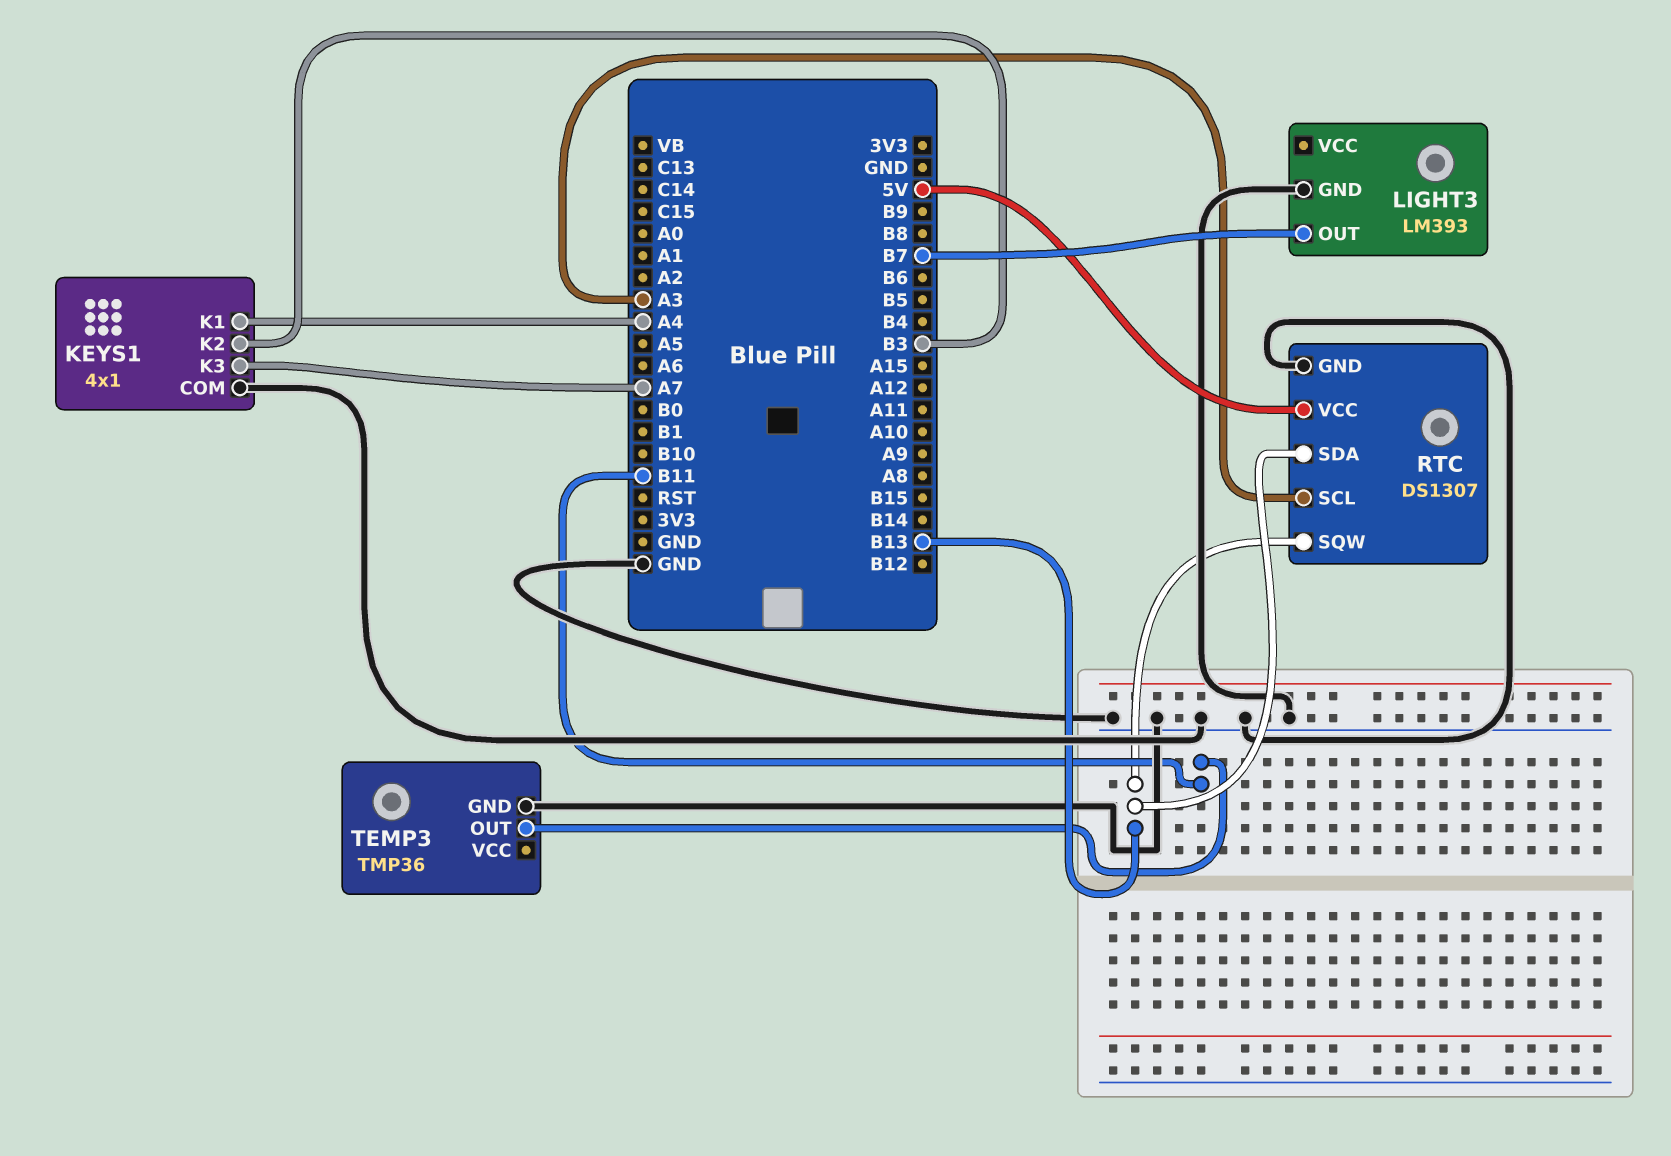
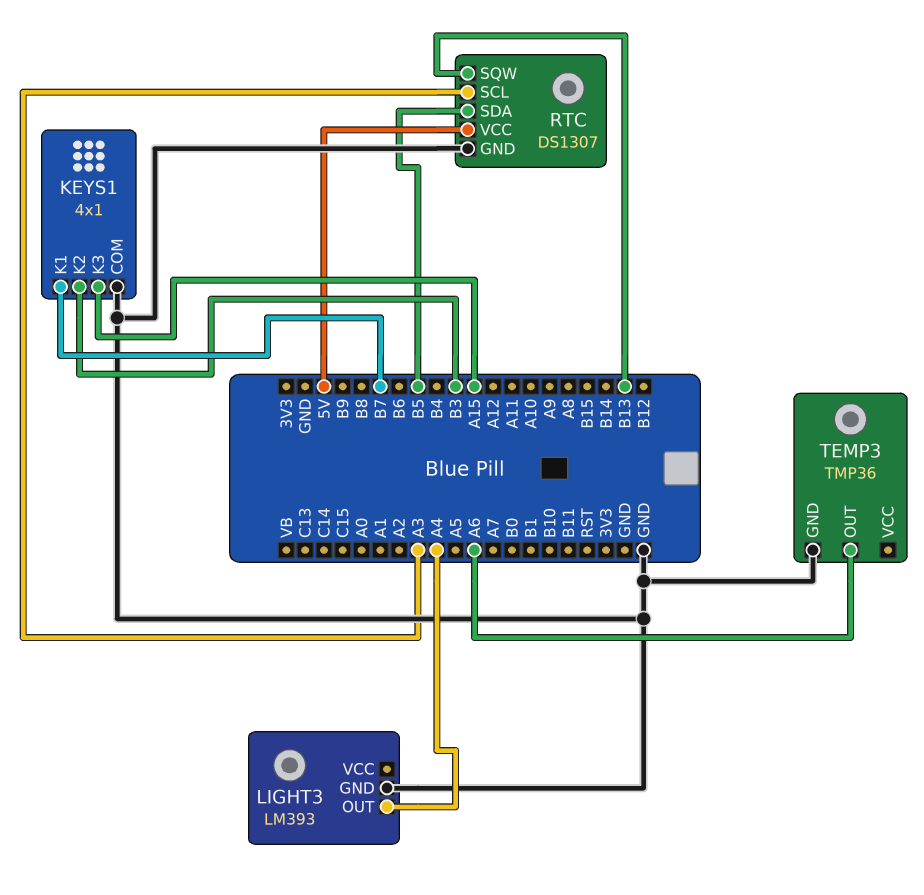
KEYS1 pin K1: A4 -> B7
KEYS1 pin K3: A7 -> A15
LIGHT3 pin OUT: B7 -> A4
RTC pin SDA: B13 -> B5
TEMP3 pin OUT: B11 -> A6

